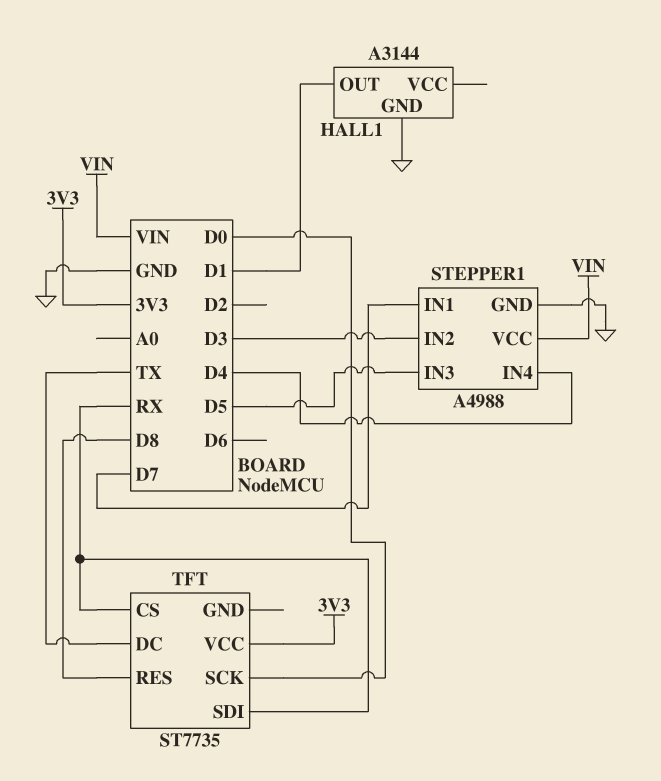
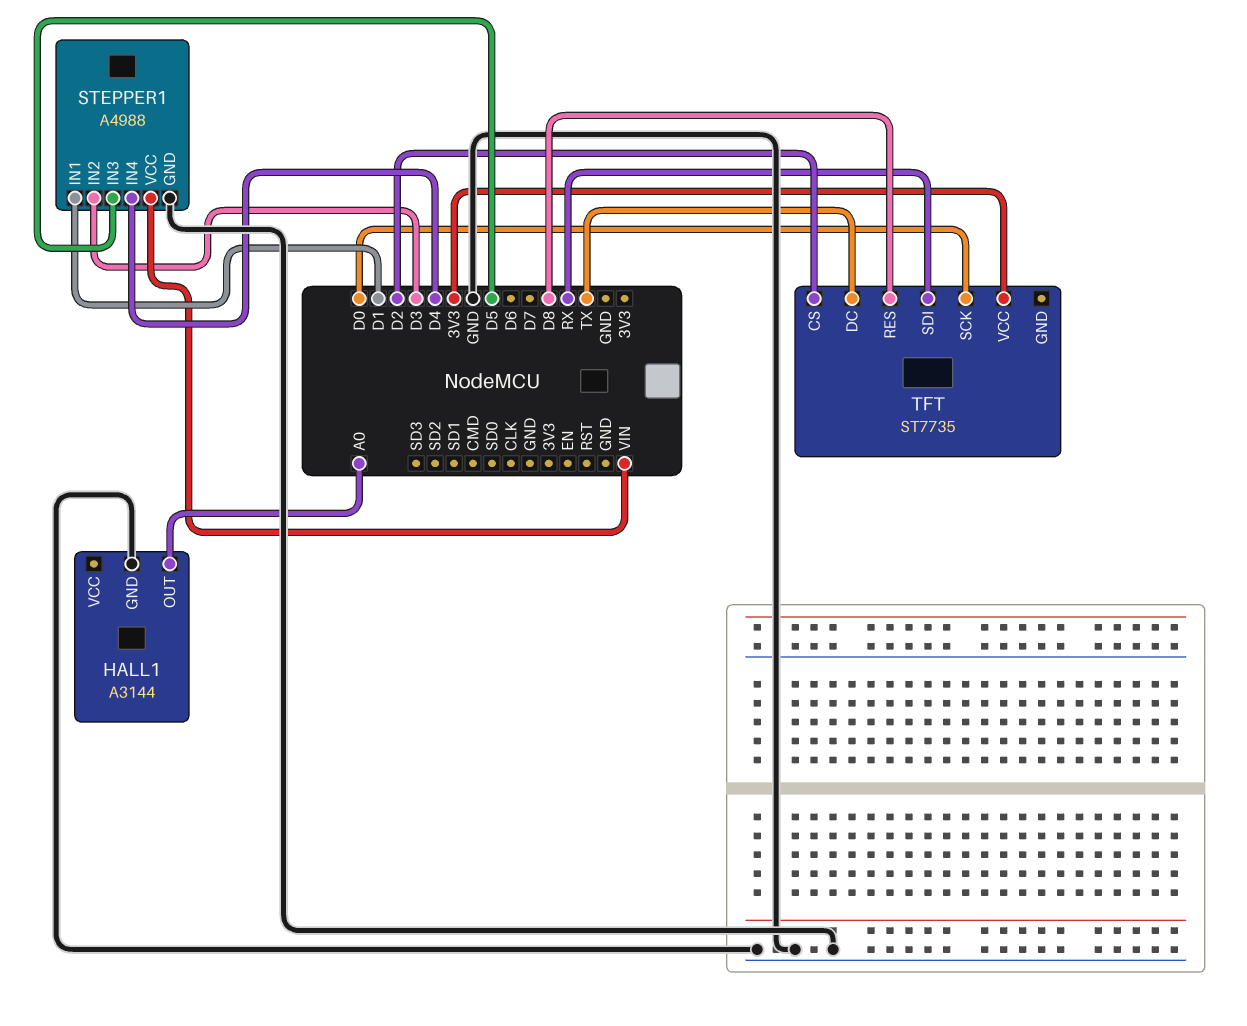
HALL1 pin OUT: D1 -> A0
STEPPER1 pin IN1: D7 -> D1
TFT pin CS: RX -> D2

